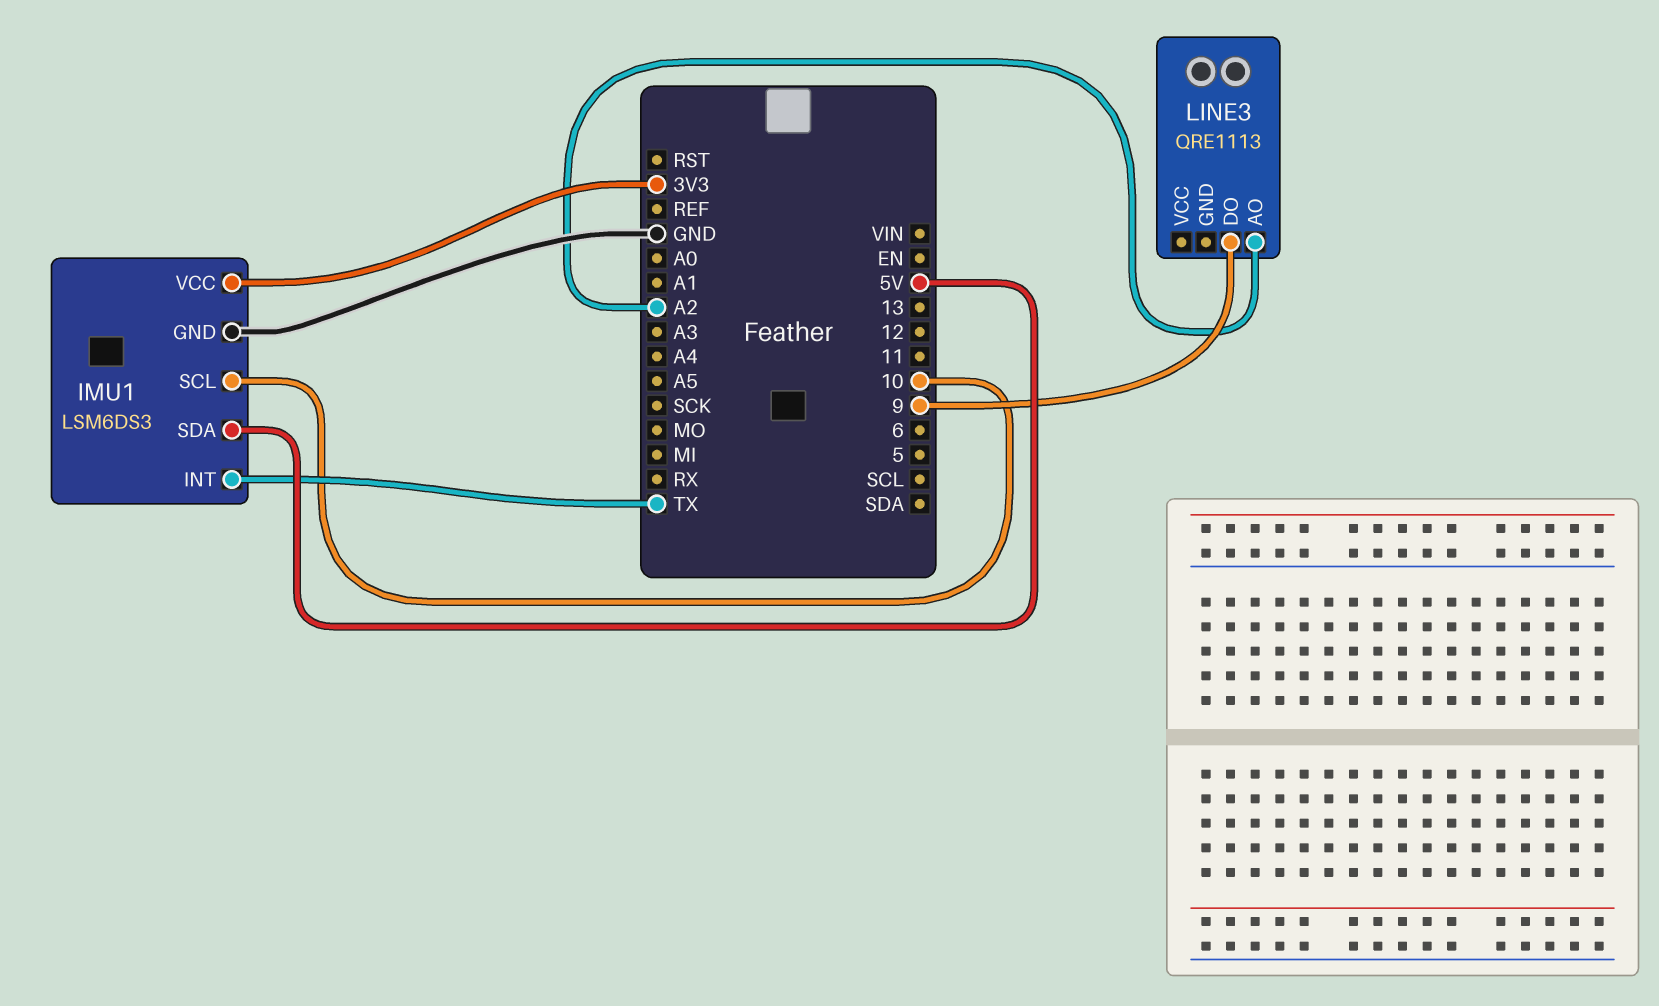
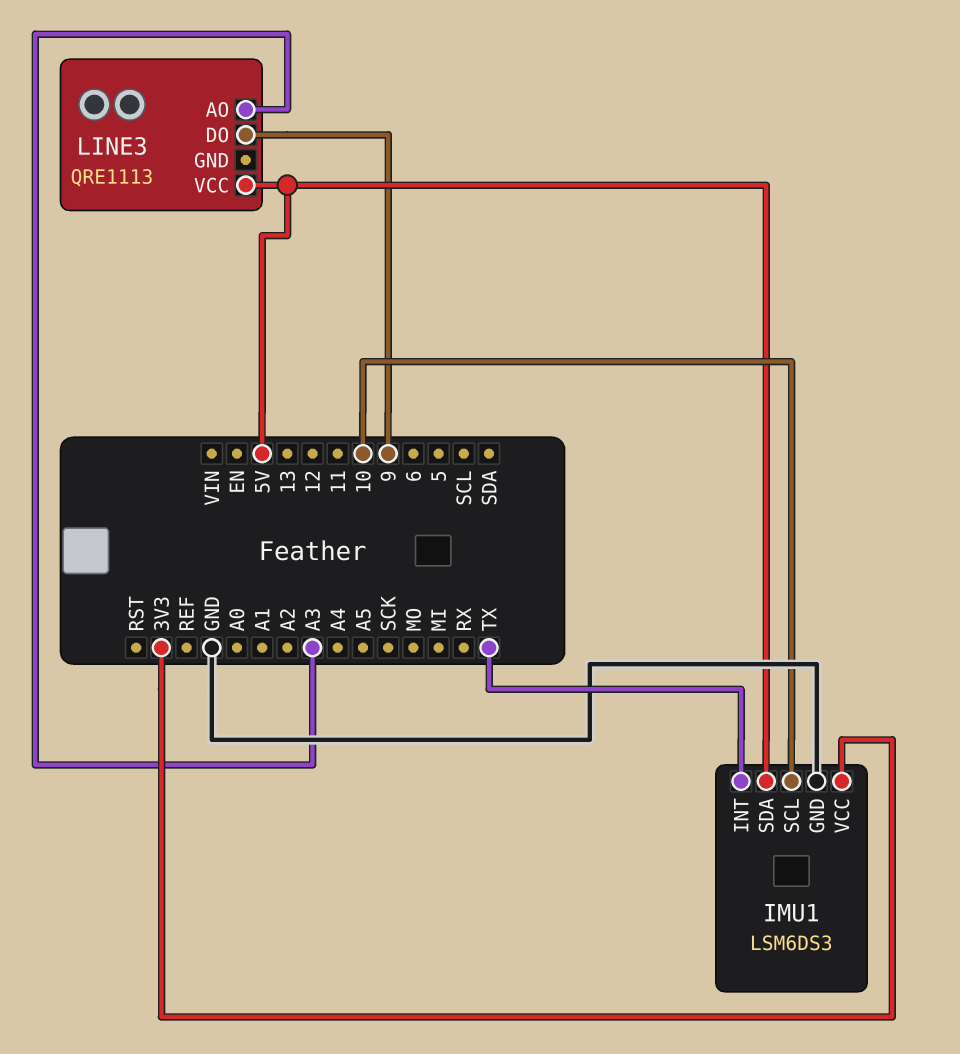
LINE3 pin AO: A2 -> A3
LINE3 pin VCC: none -> 5V

